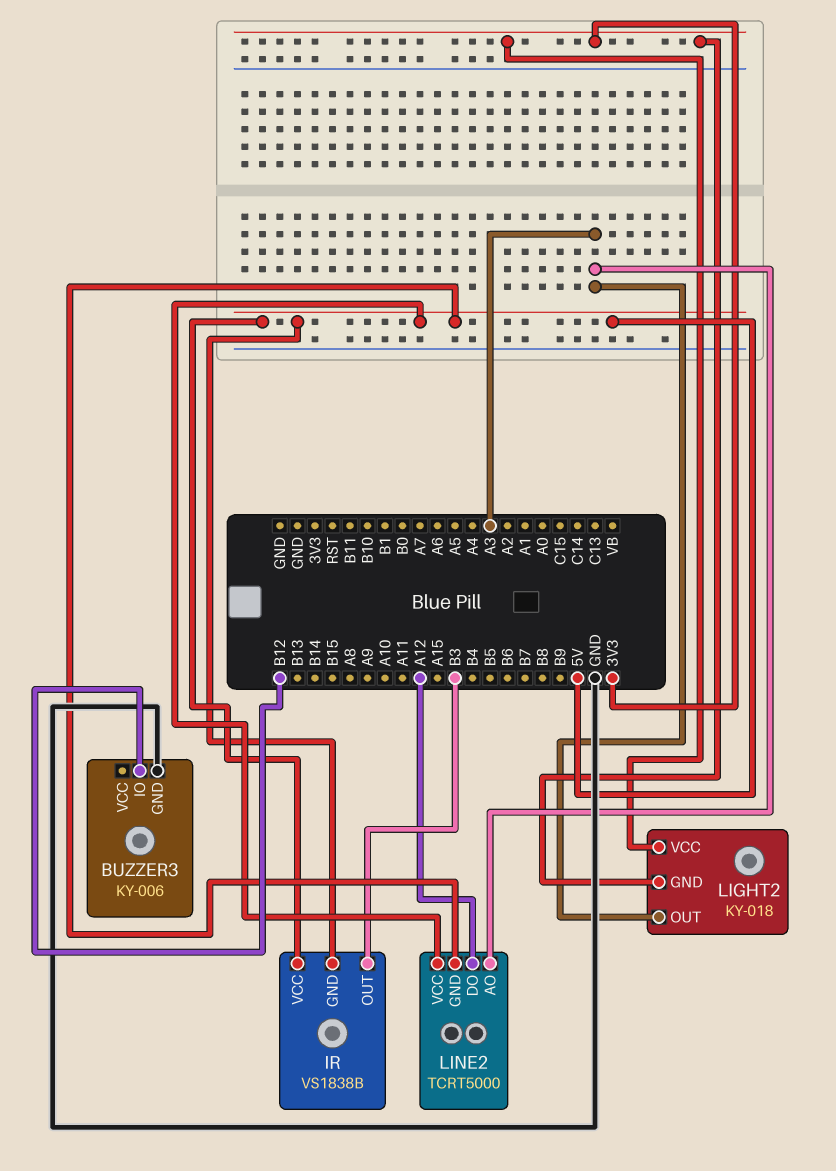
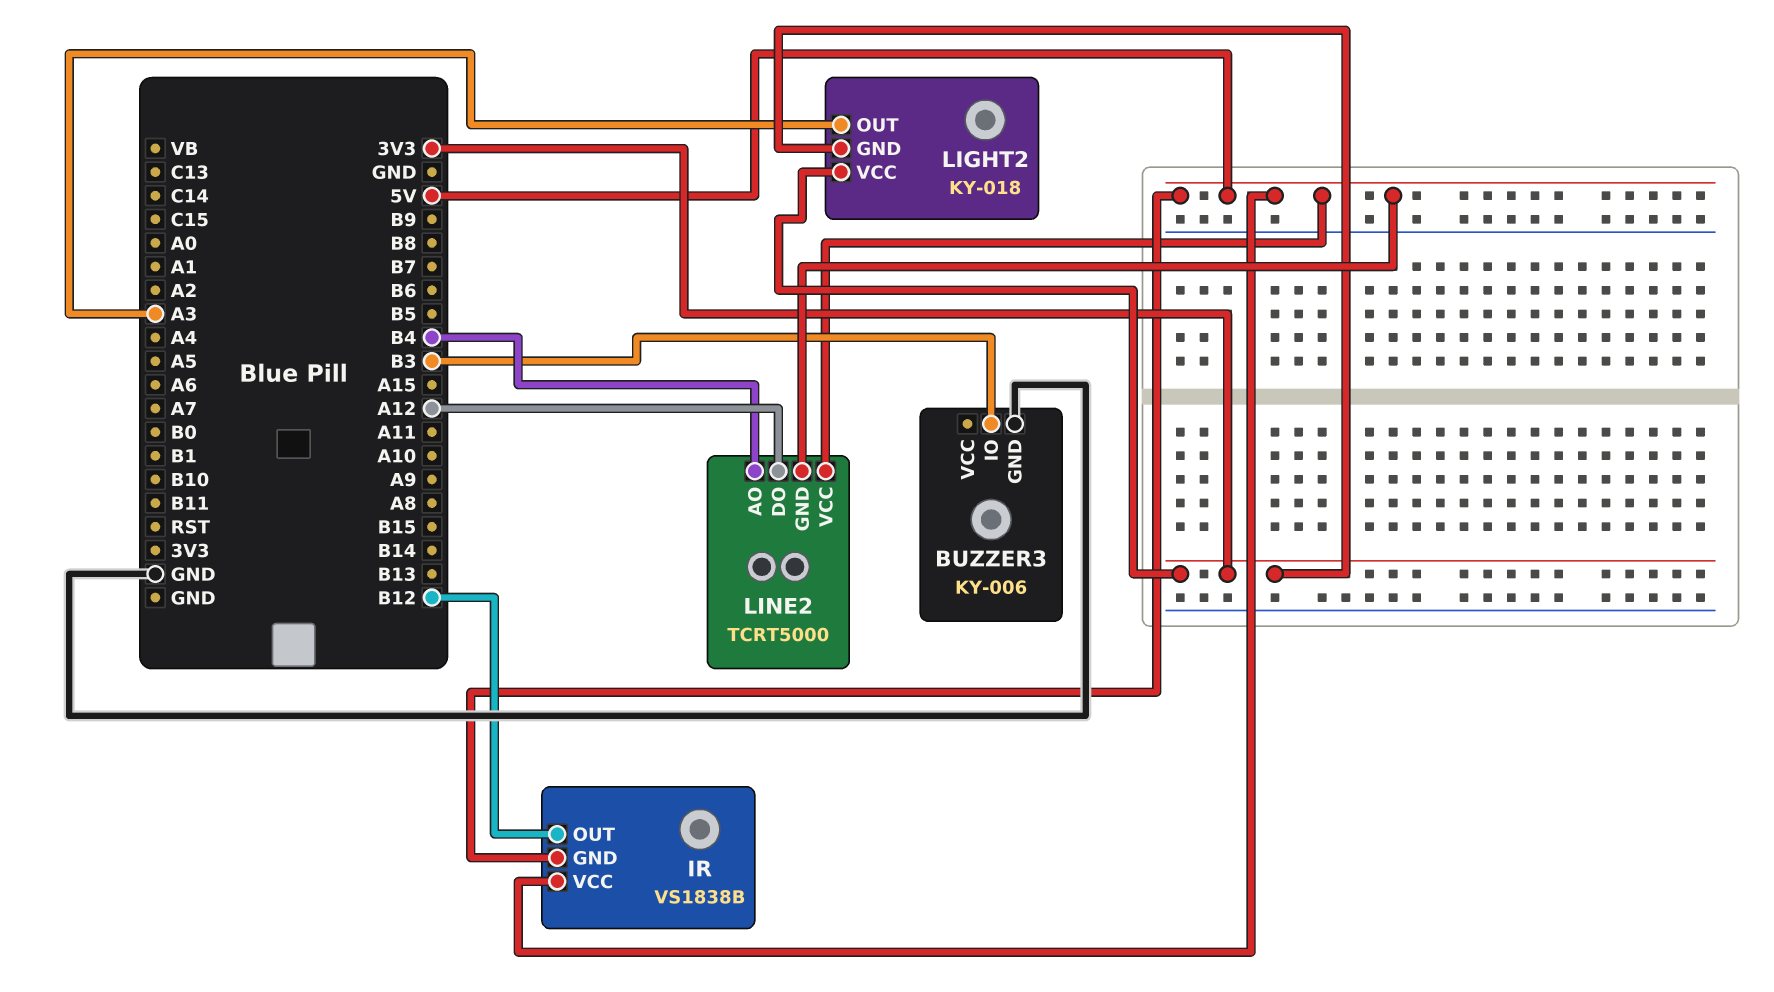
BUZZER3 pin IO: B12 -> B3
IR pin OUT: B3 -> B12
LINE2 pin AO: A3 -> B4

